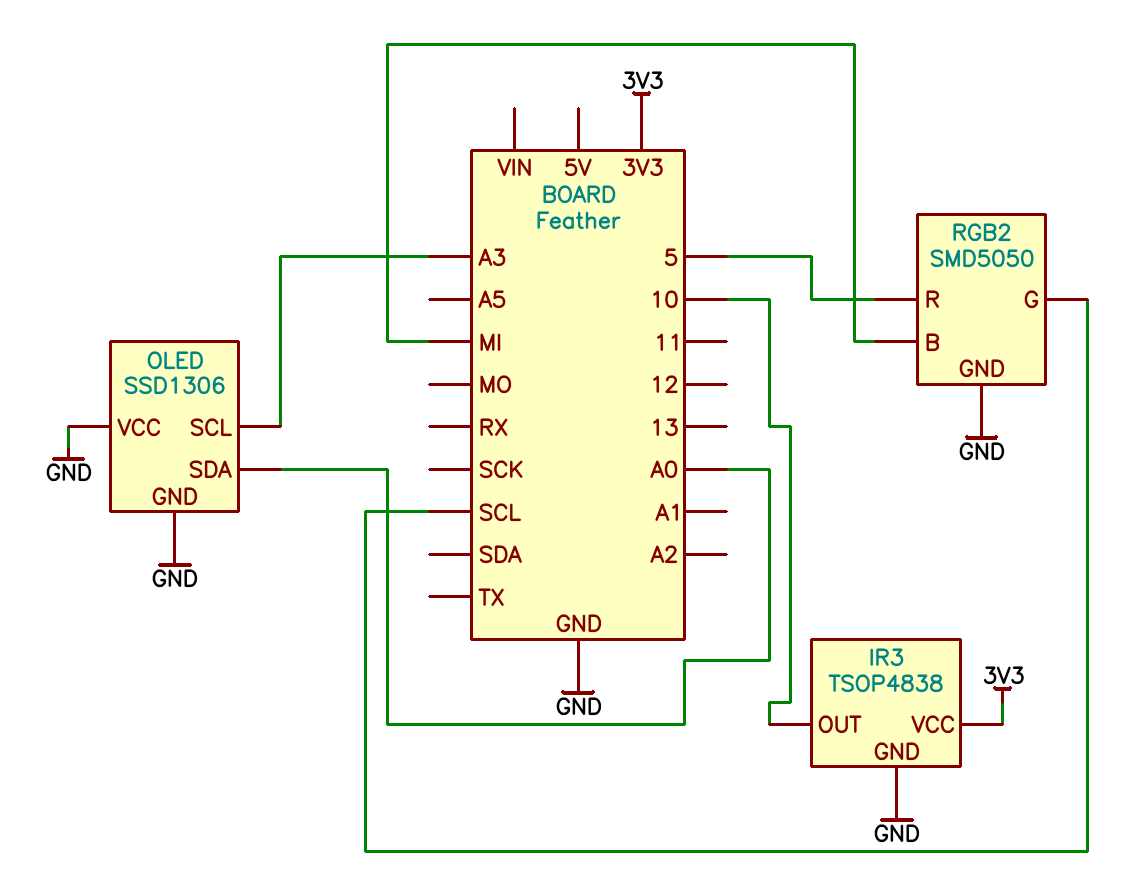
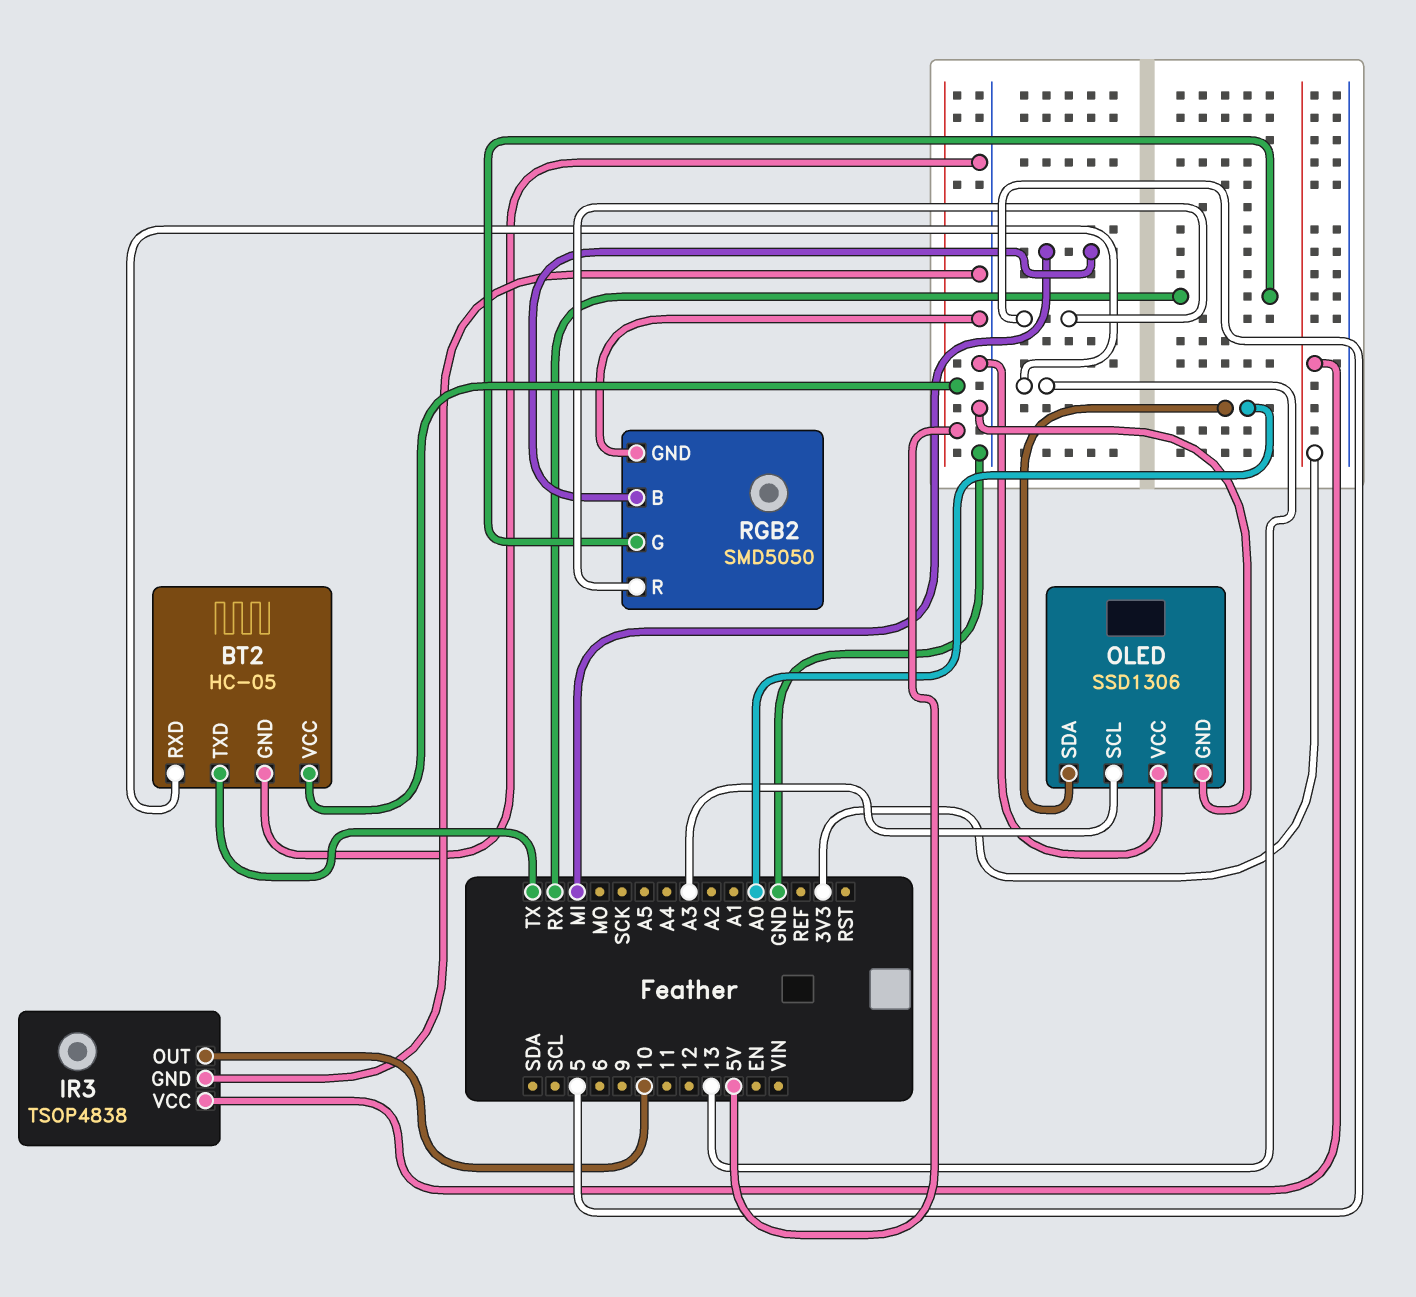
BT2: none -> HC-05
BT2 pin GND: none -> GND
BT2 pin RXD: none -> 13
BT2 pin TXD: none -> TX
BT2 pin VCC: none -> 5V
RGB2 pin G: SCL -> RX

